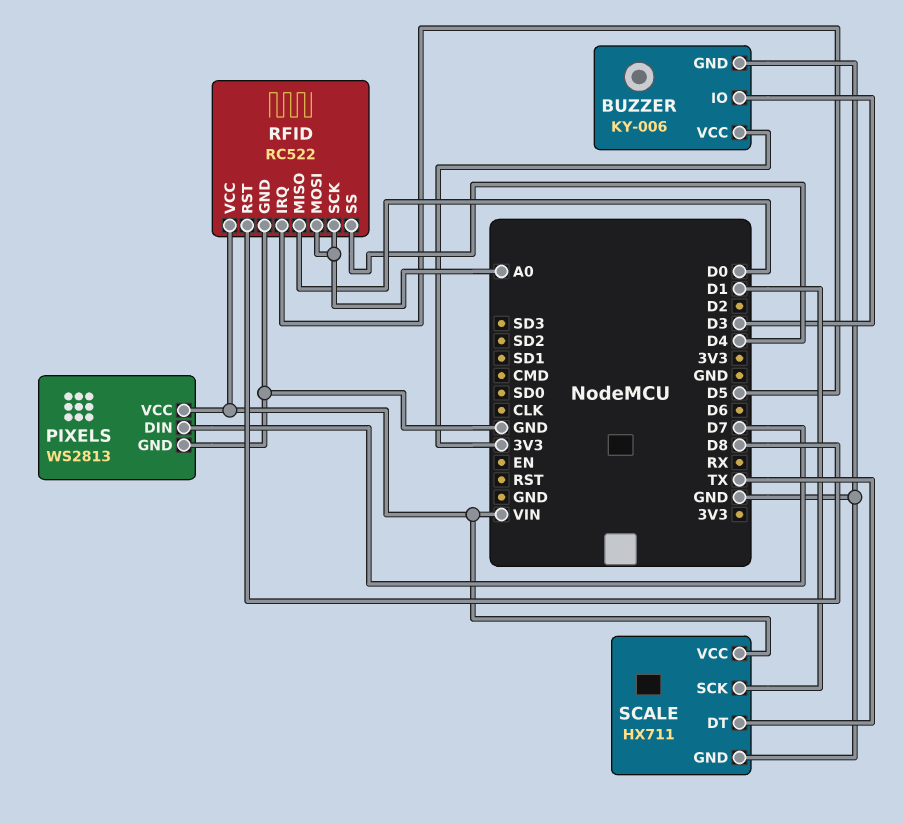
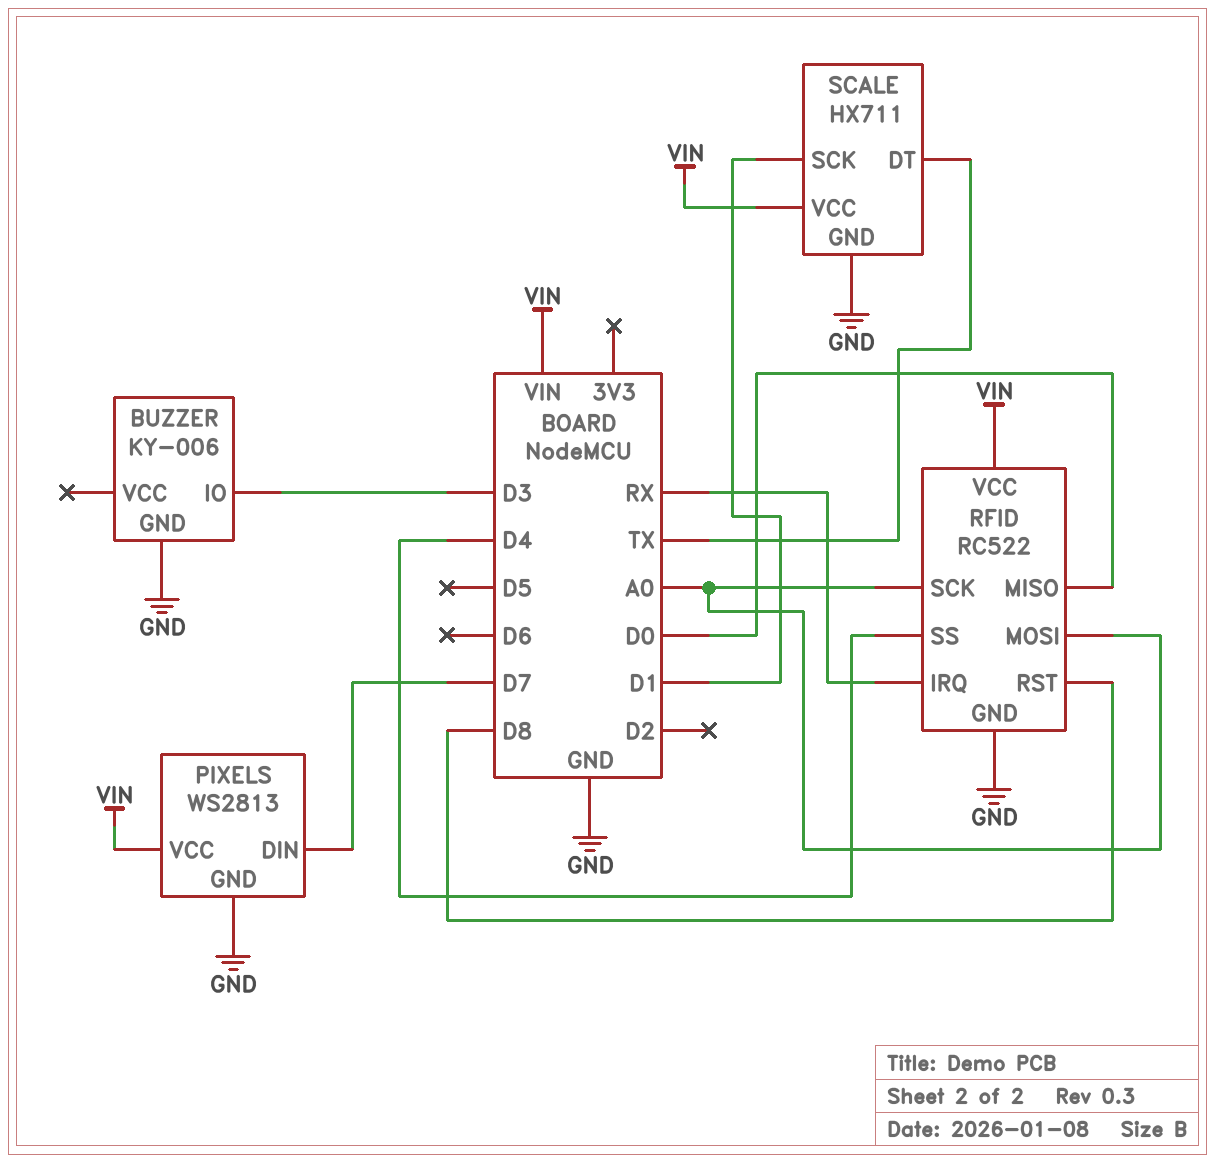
BUZZER pin VCC: 3V3 -> none
RFID pin IRQ: D5 -> RX

